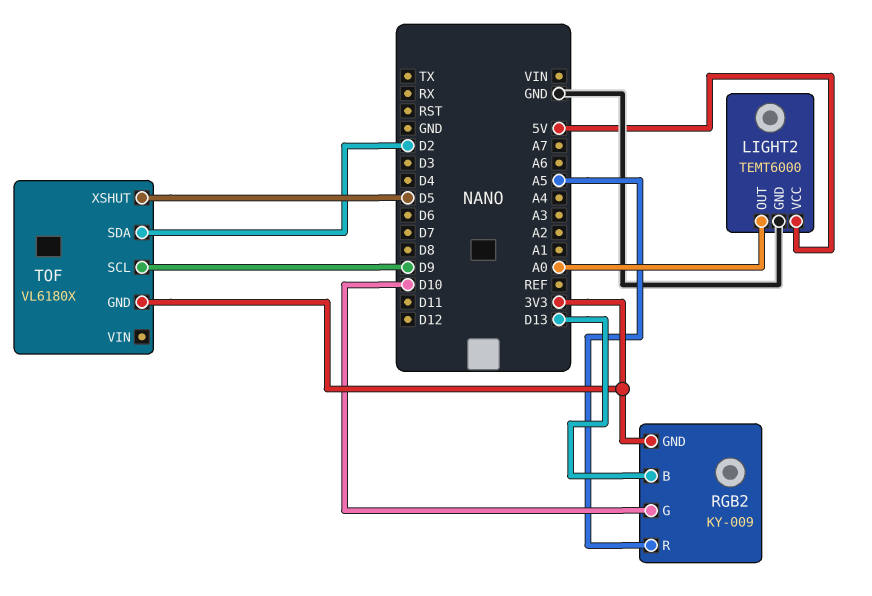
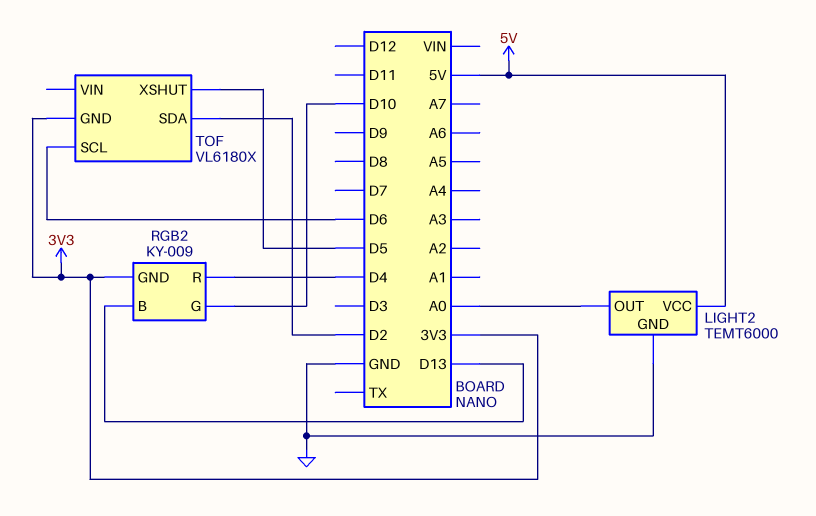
RGB2 pin R: A5 -> D4
TOF pin SCL: D9 -> D6

